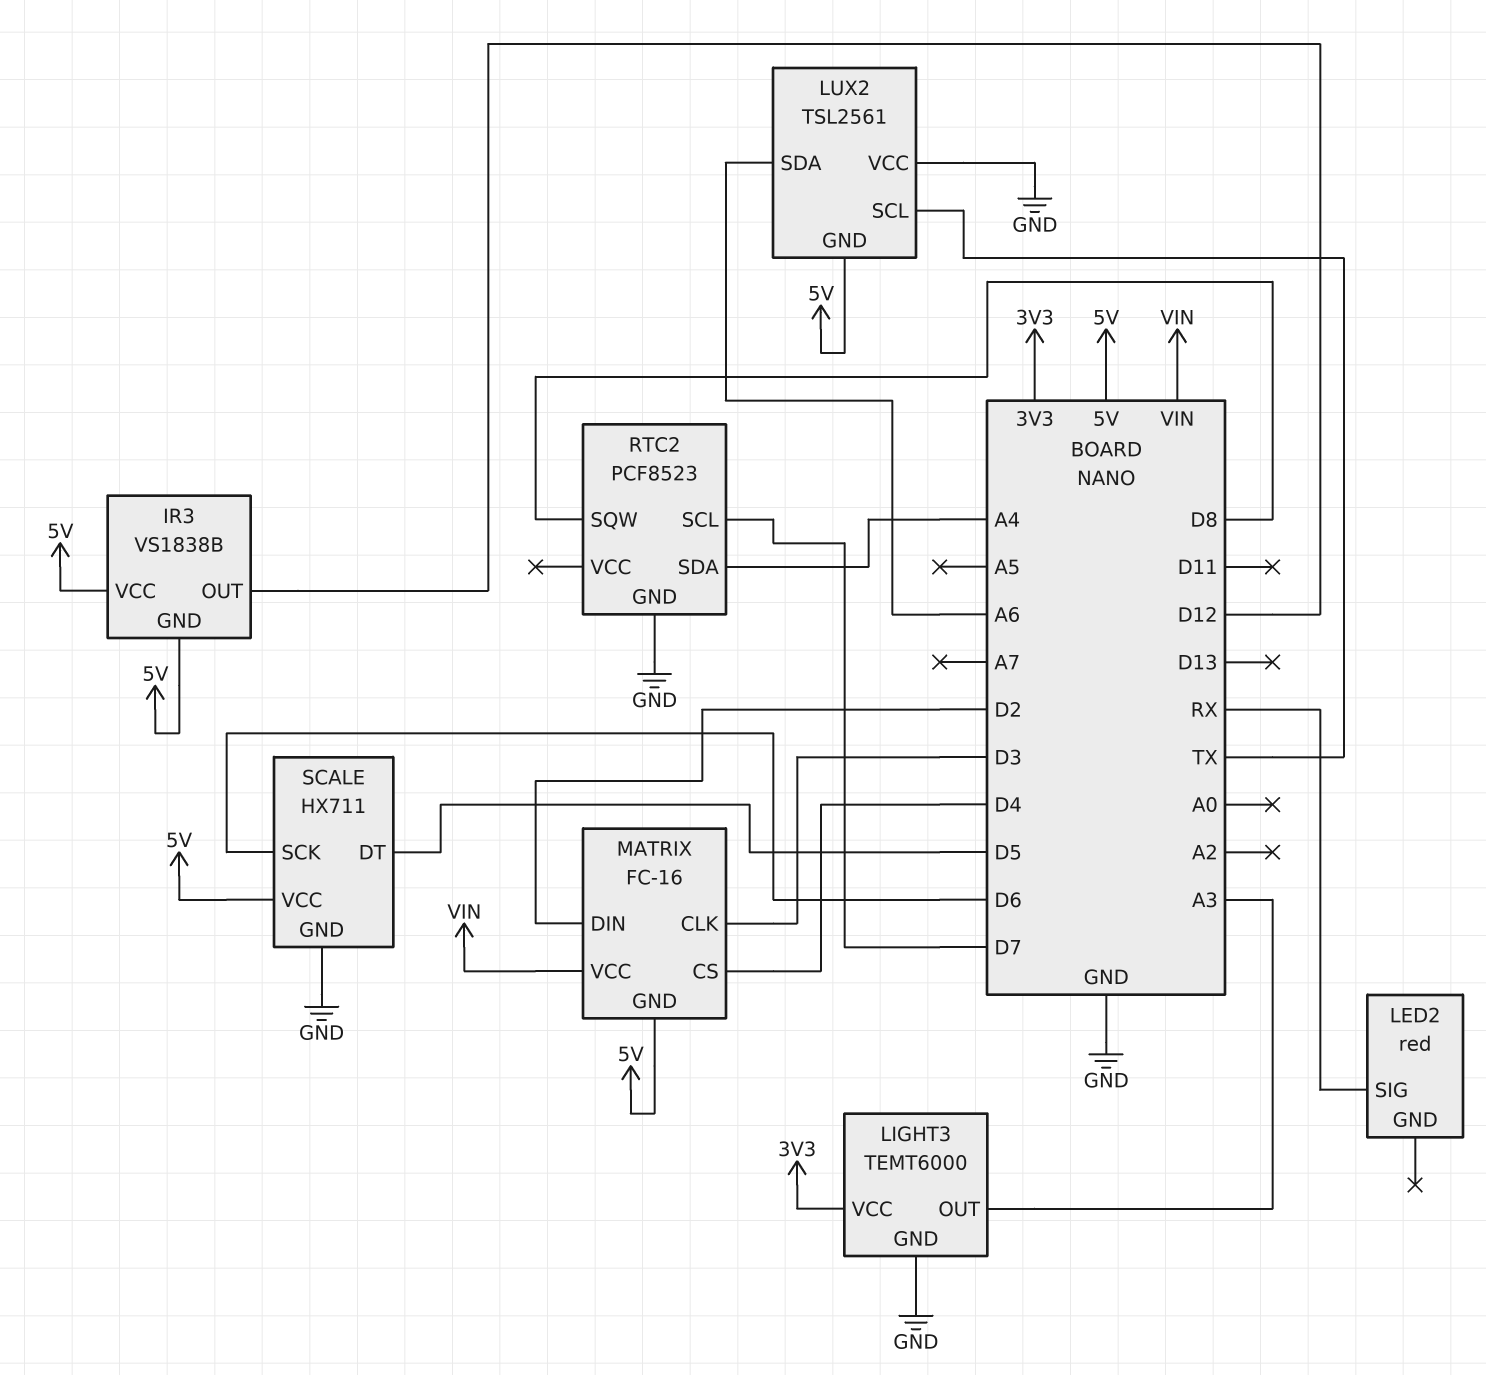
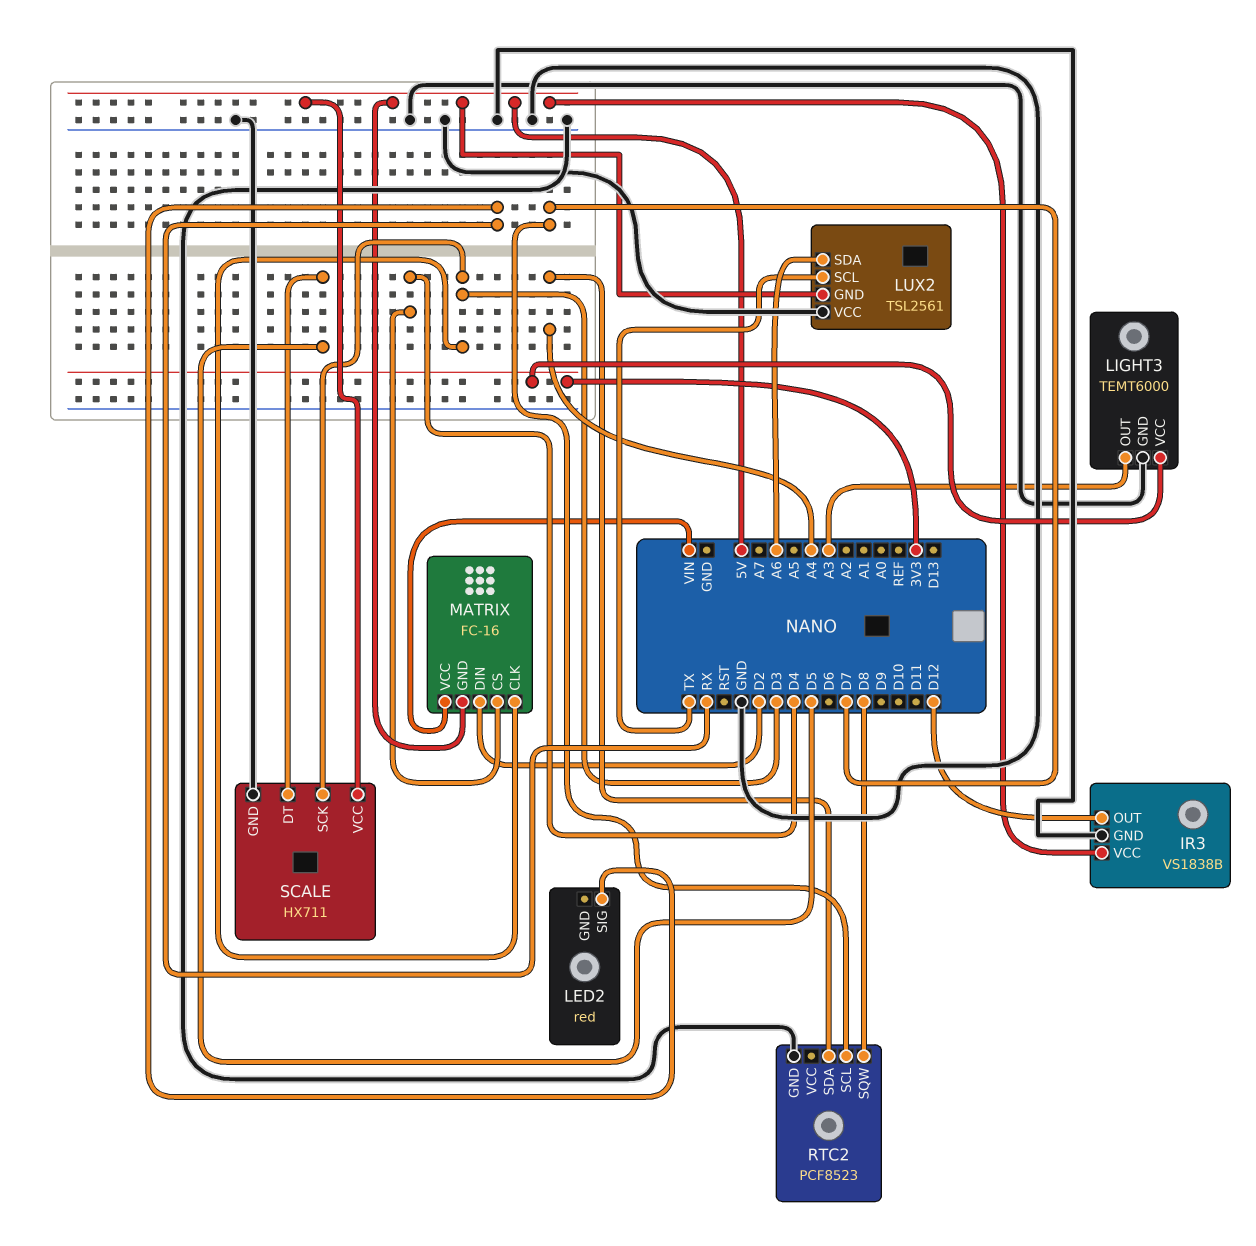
IR3 pin GND: 5V -> GND
SCALE pin SCK: D6 -> D3

